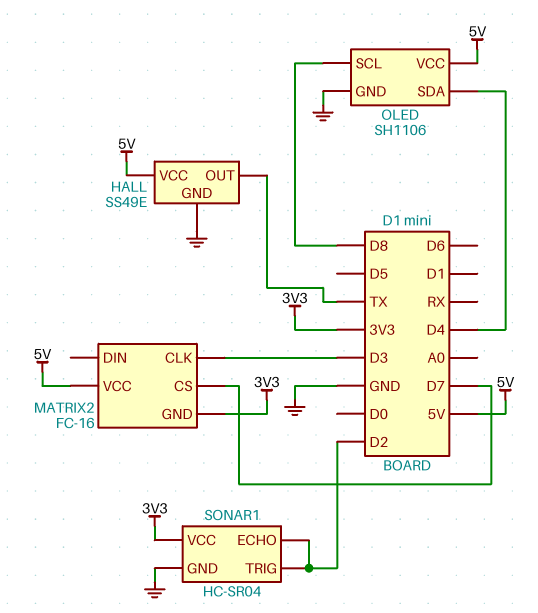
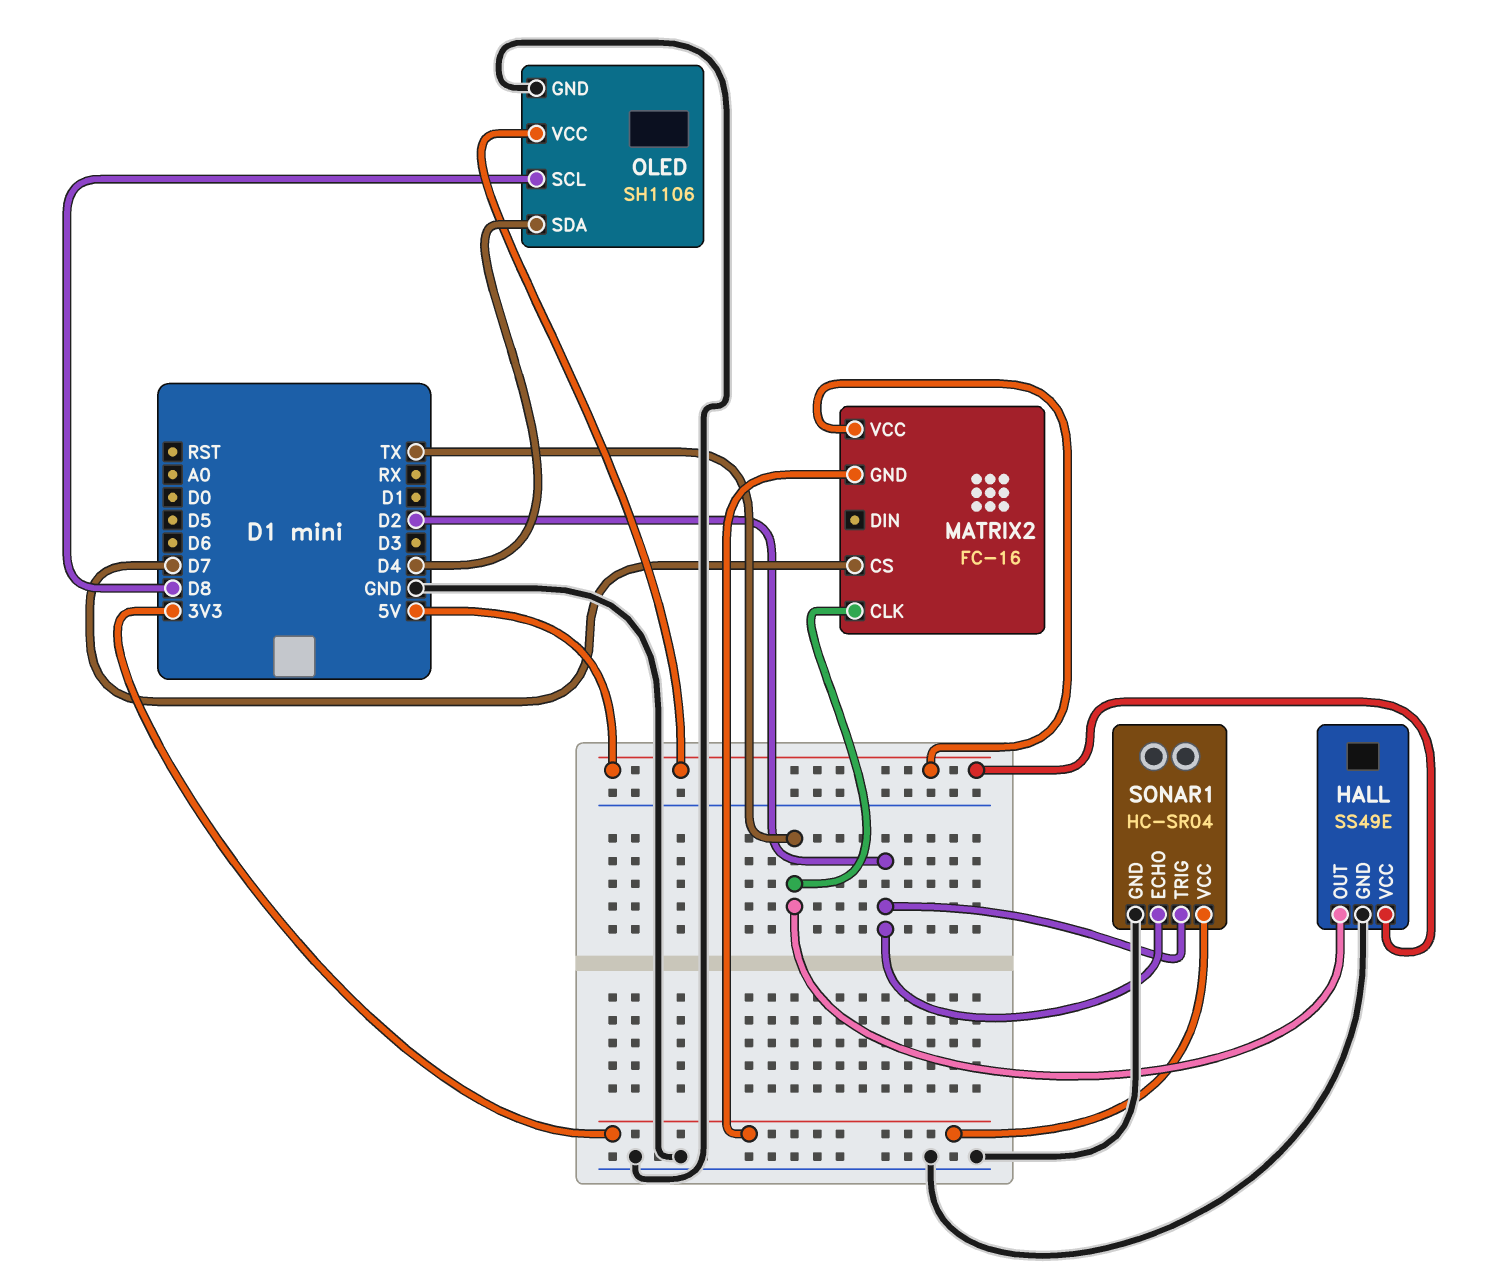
MATRIX2 pin CLK: D3 -> TX

